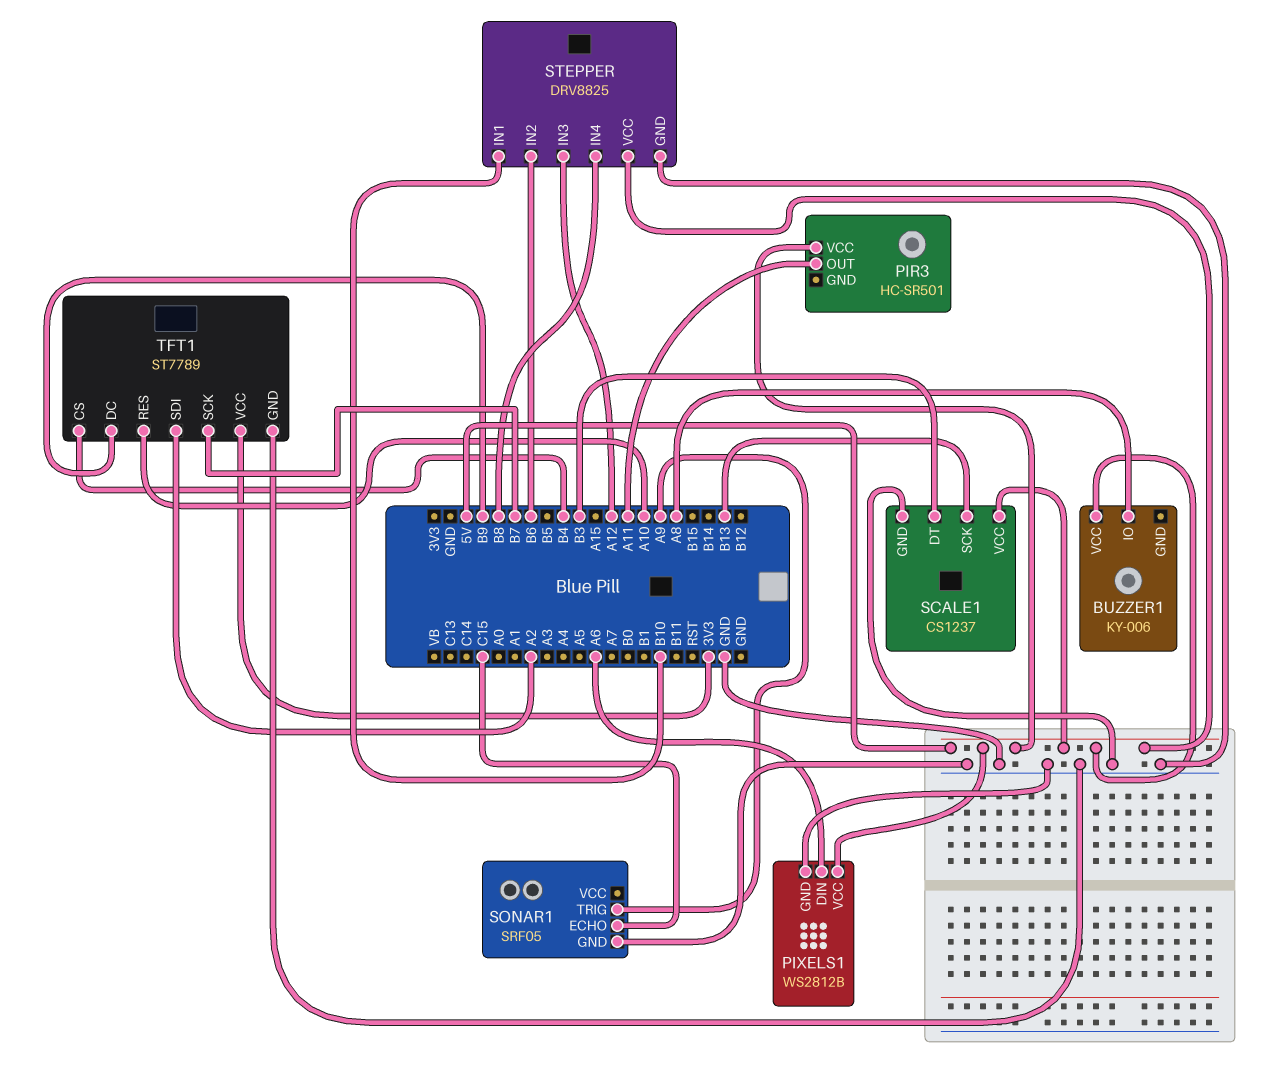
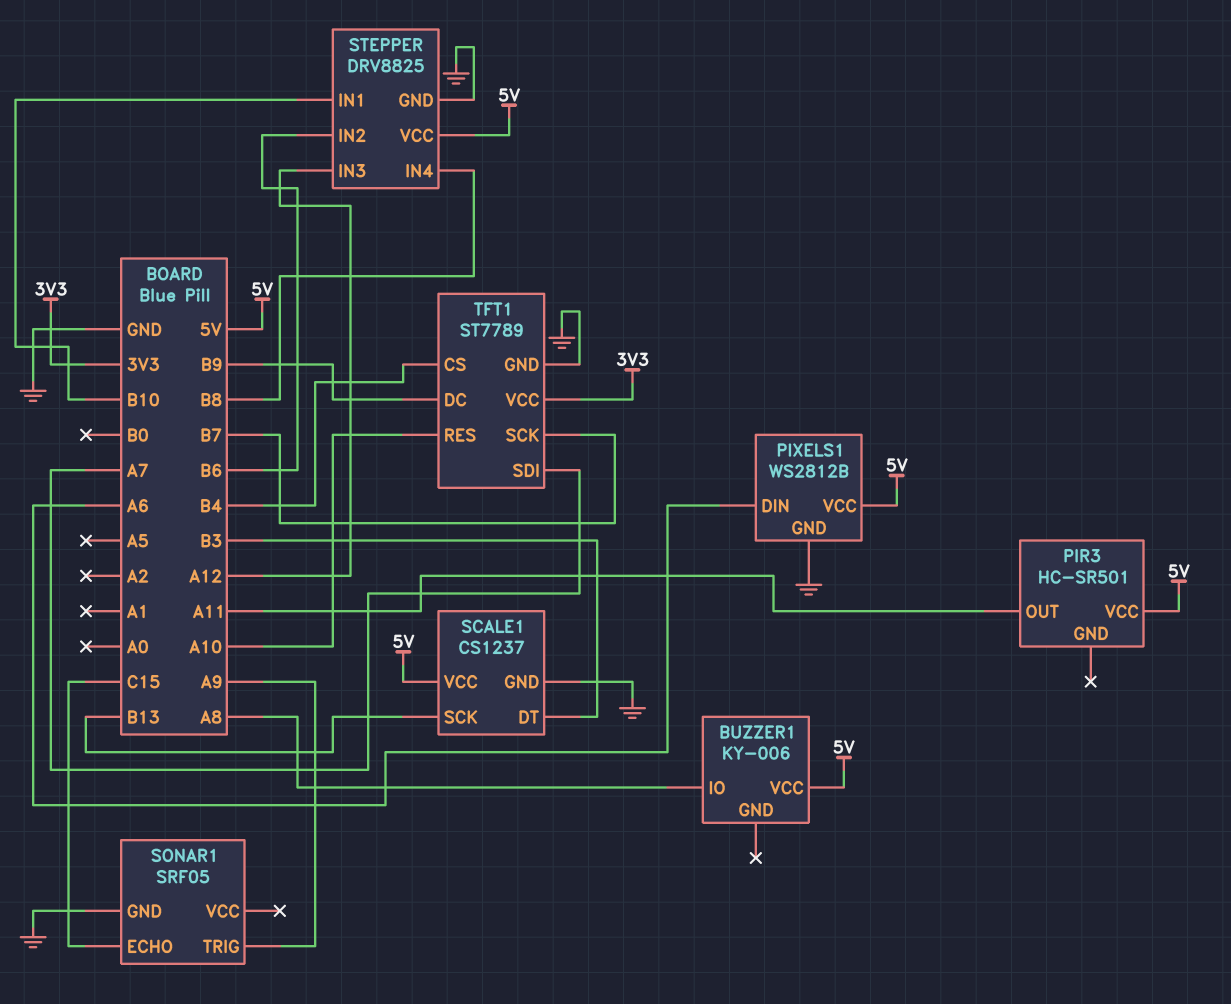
TFT1 pin SDI: A2 -> A7

